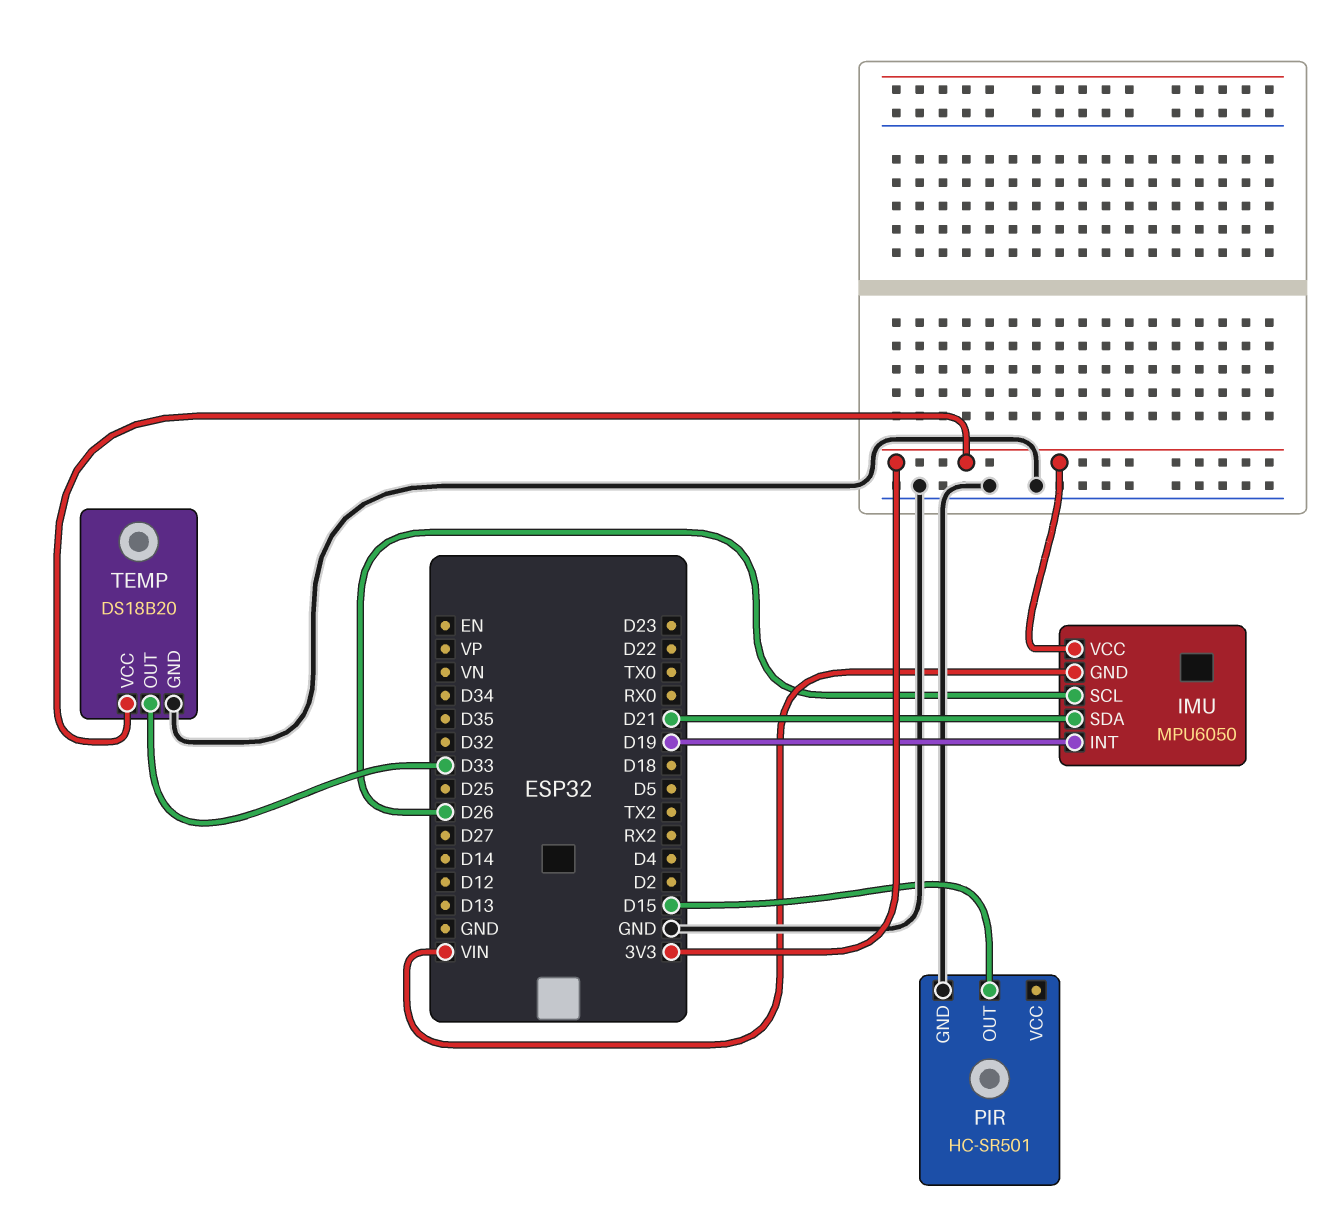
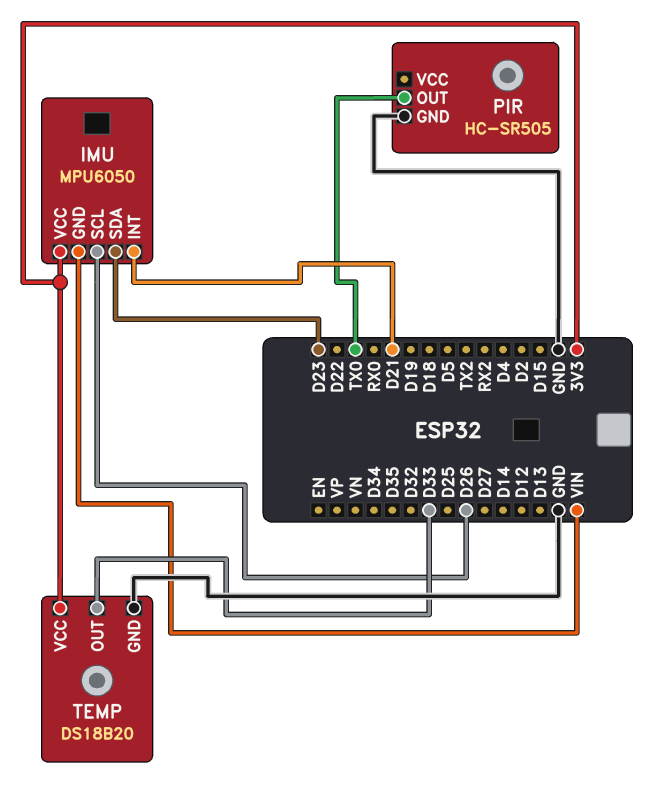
IMU pin INT: D19 -> D21
IMU pin SDA: D21 -> D23
PIR: HC-SR501 -> HC-SR505
PIR pin OUT: D15 -> TX0

